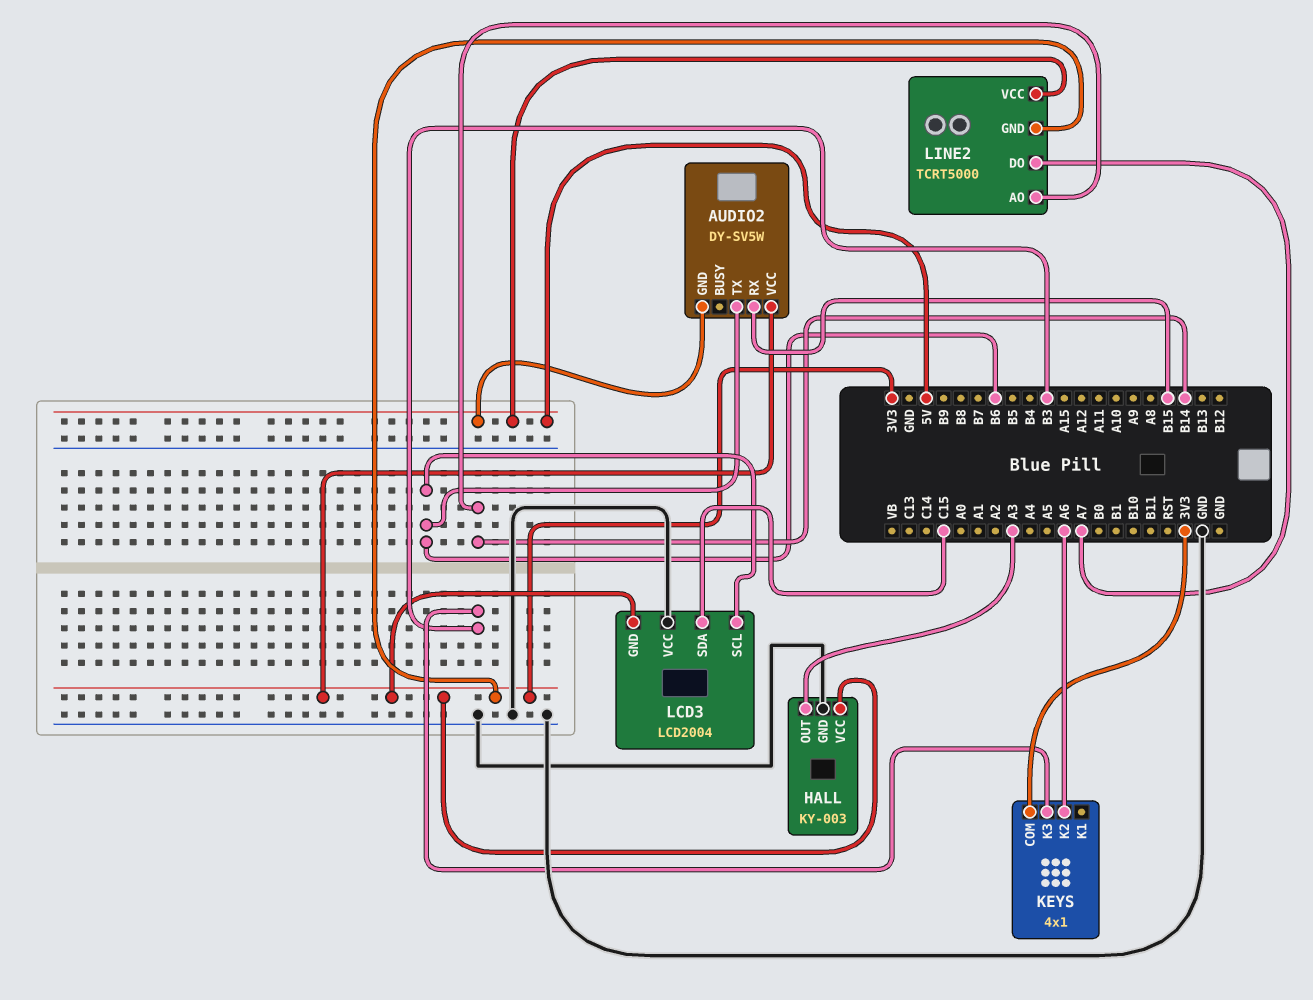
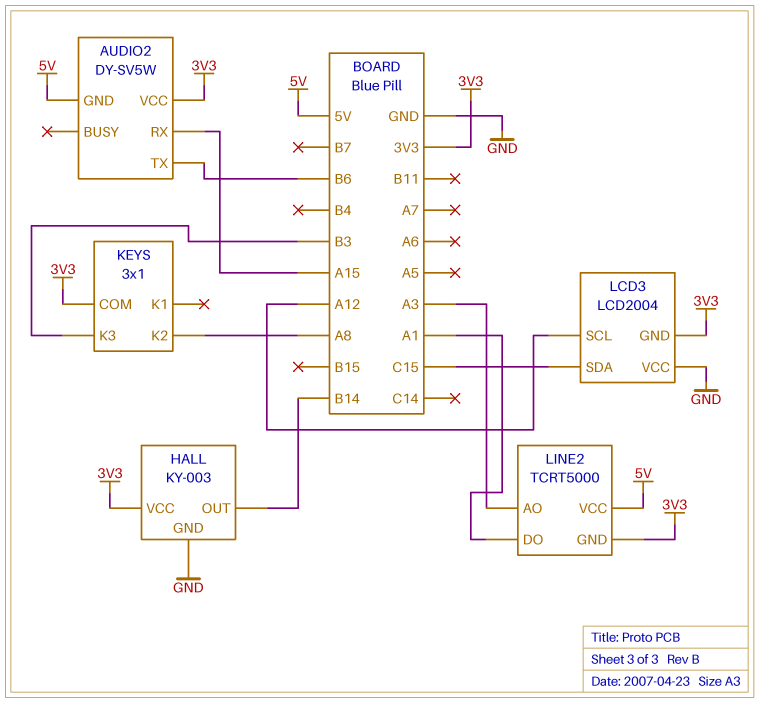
AUDIO2 pin RX: B15 -> A15
HALL pin OUT: A3 -> B14
KEYS: 4x1 -> 3x1
KEYS pin K2: A6 -> A8
LCD3 pin SCL: B6 -> A12
LINE2 pin AO: B14 -> A3
LINE2 pin DO: A7 -> A1

